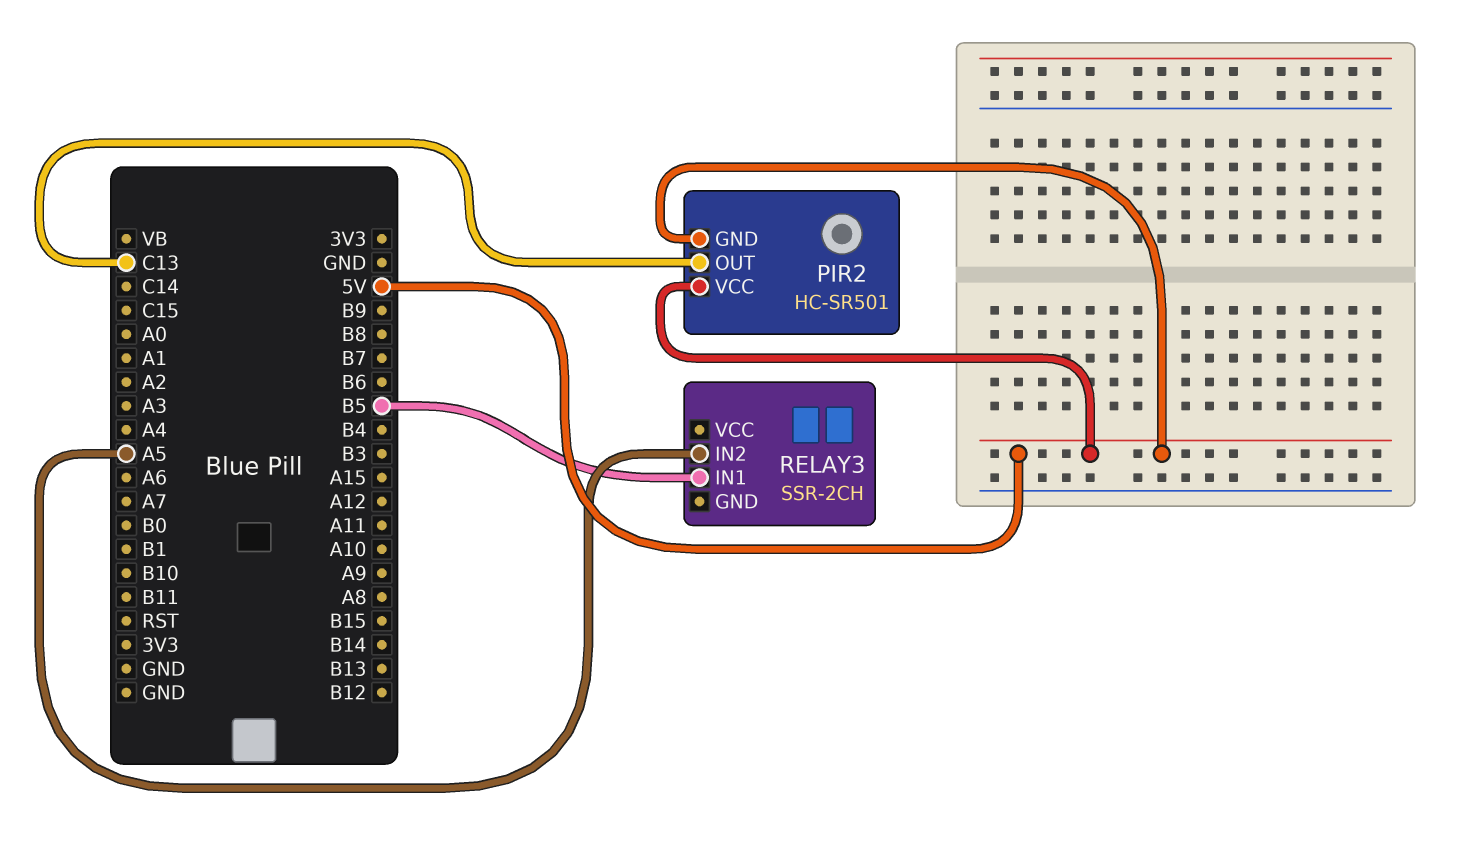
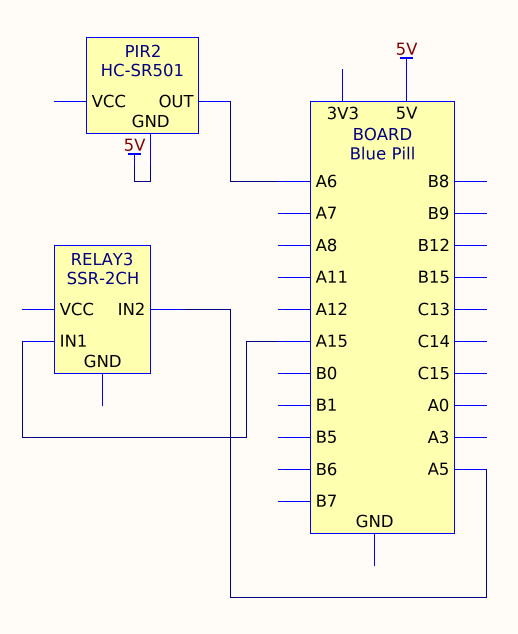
PIR2 pin OUT: C13 -> A6
PIR2 pin VCC: 5V -> none
RELAY3 pin IN1: B5 -> A15

